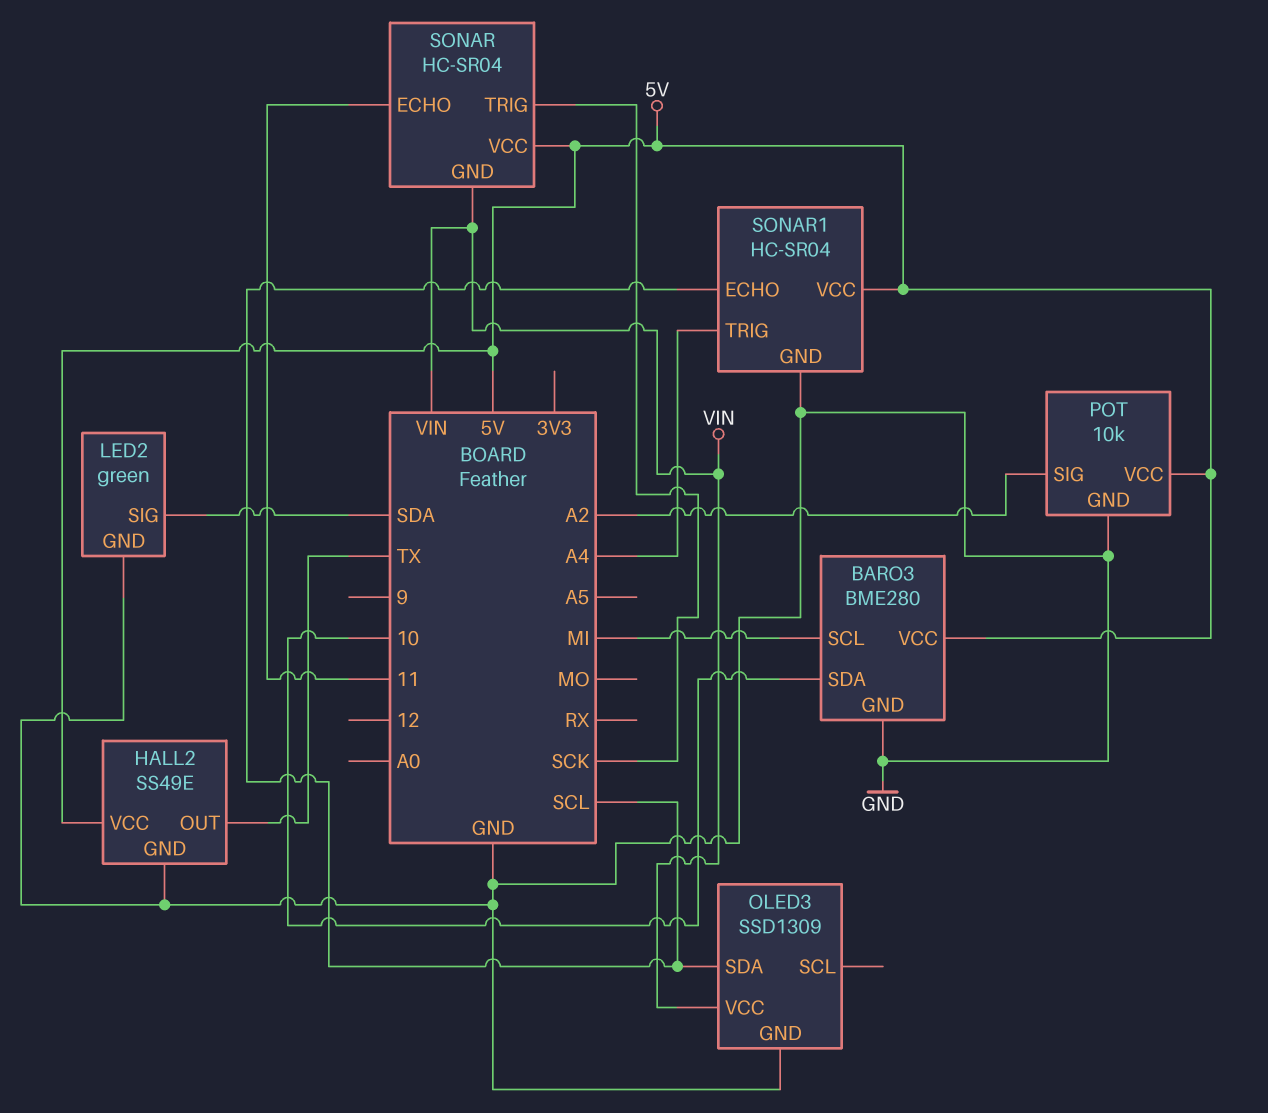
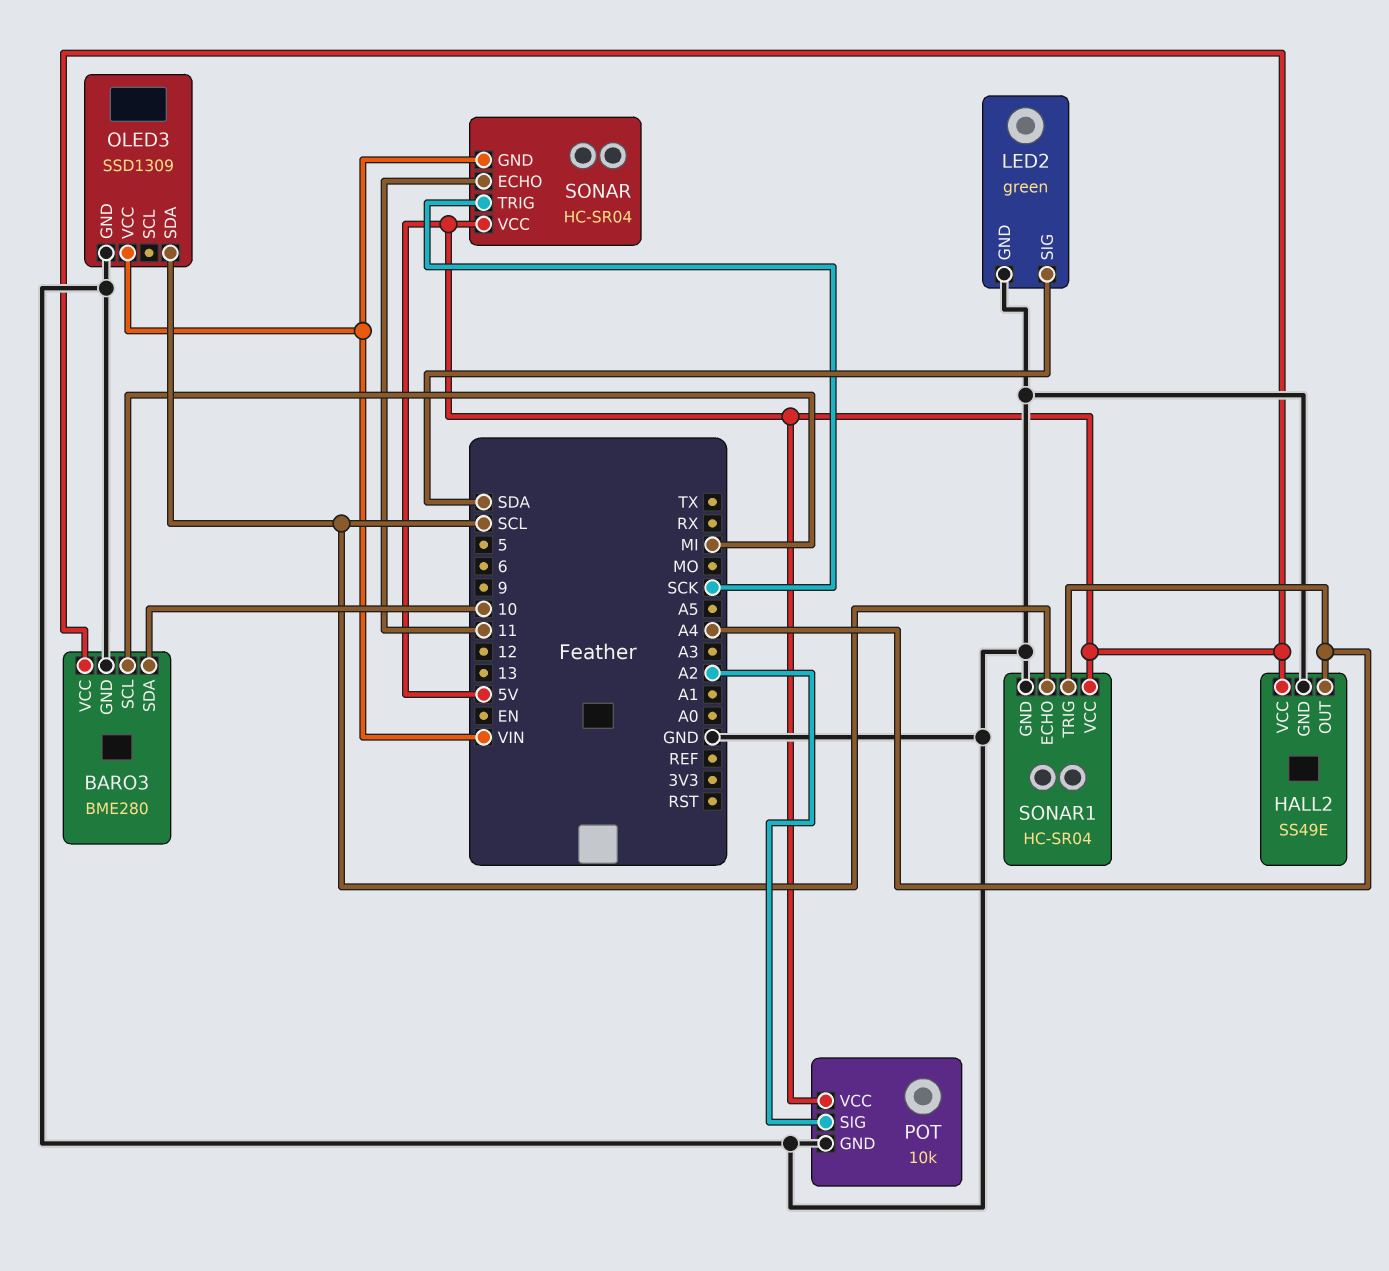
HALL2 pin OUT: TX -> A4

